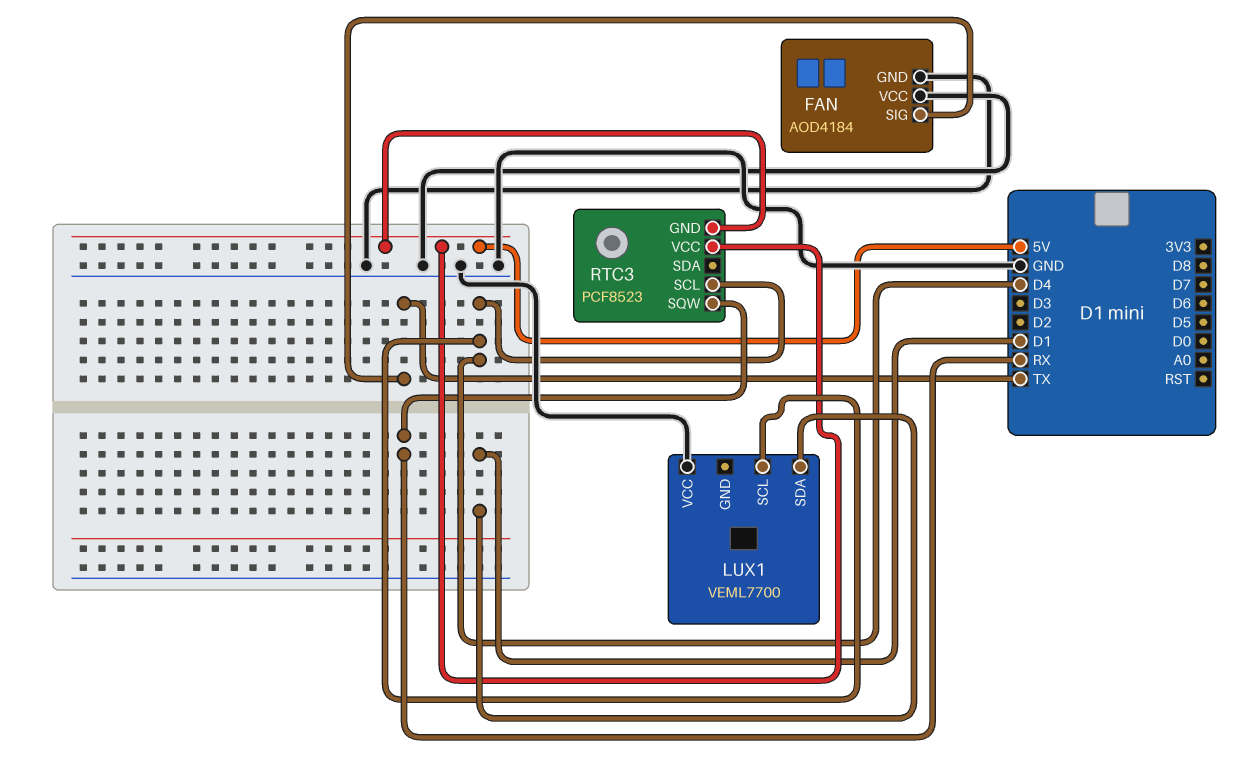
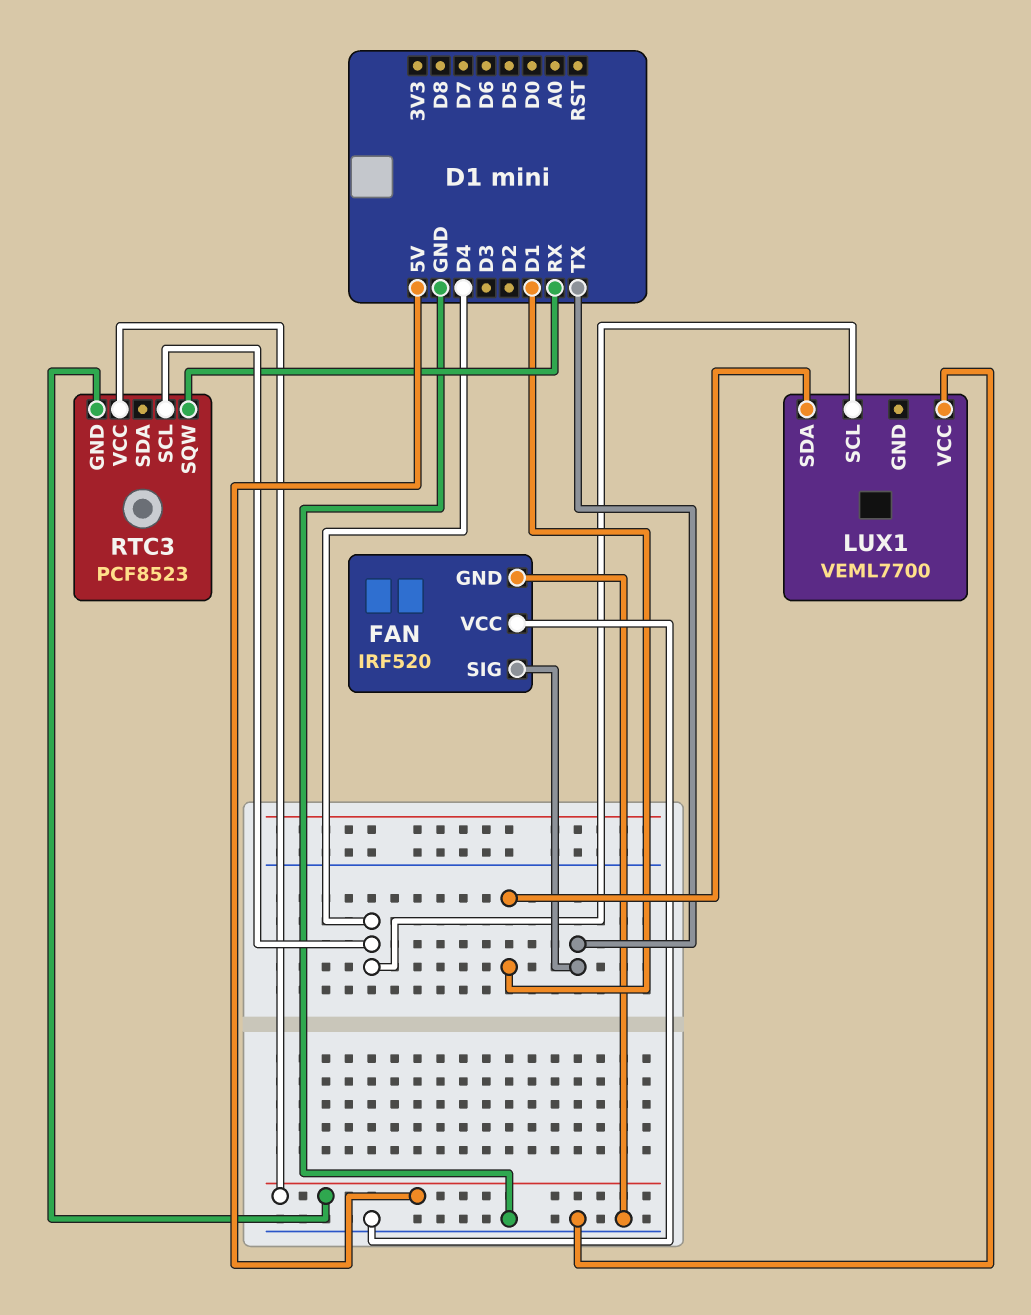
FAN: AOD4184 -> IRF520

